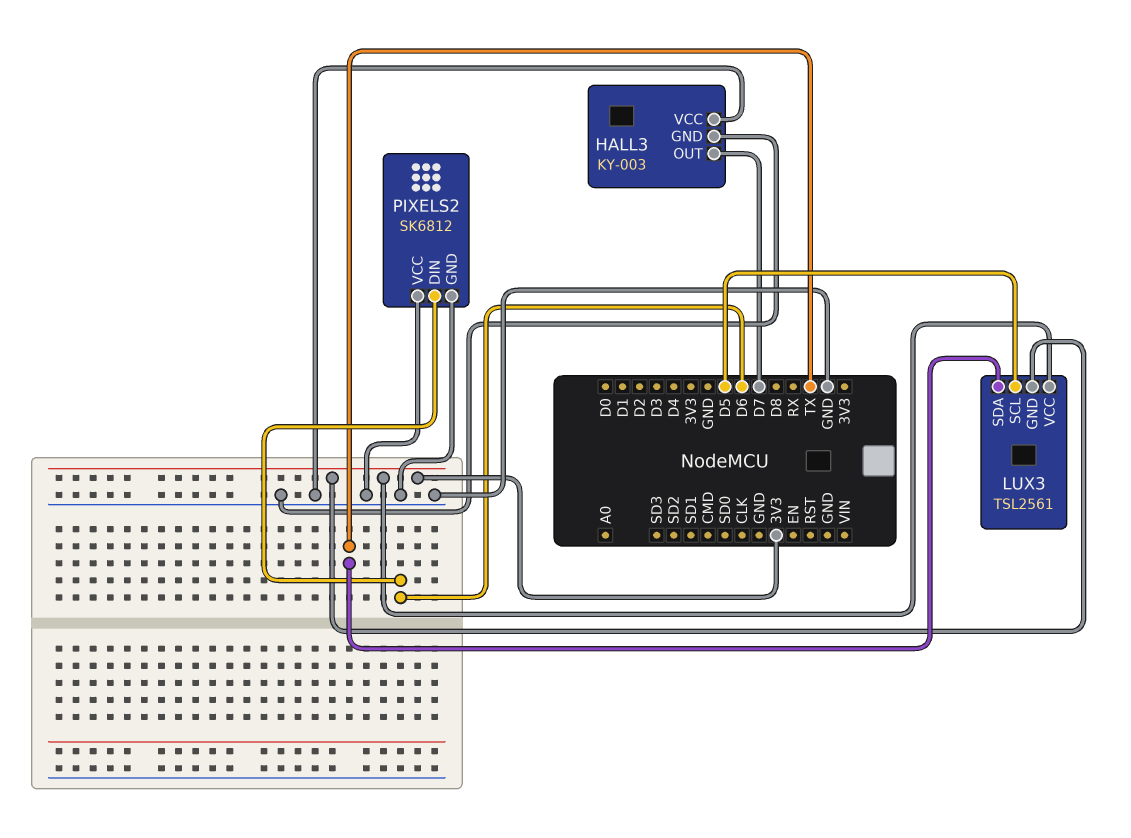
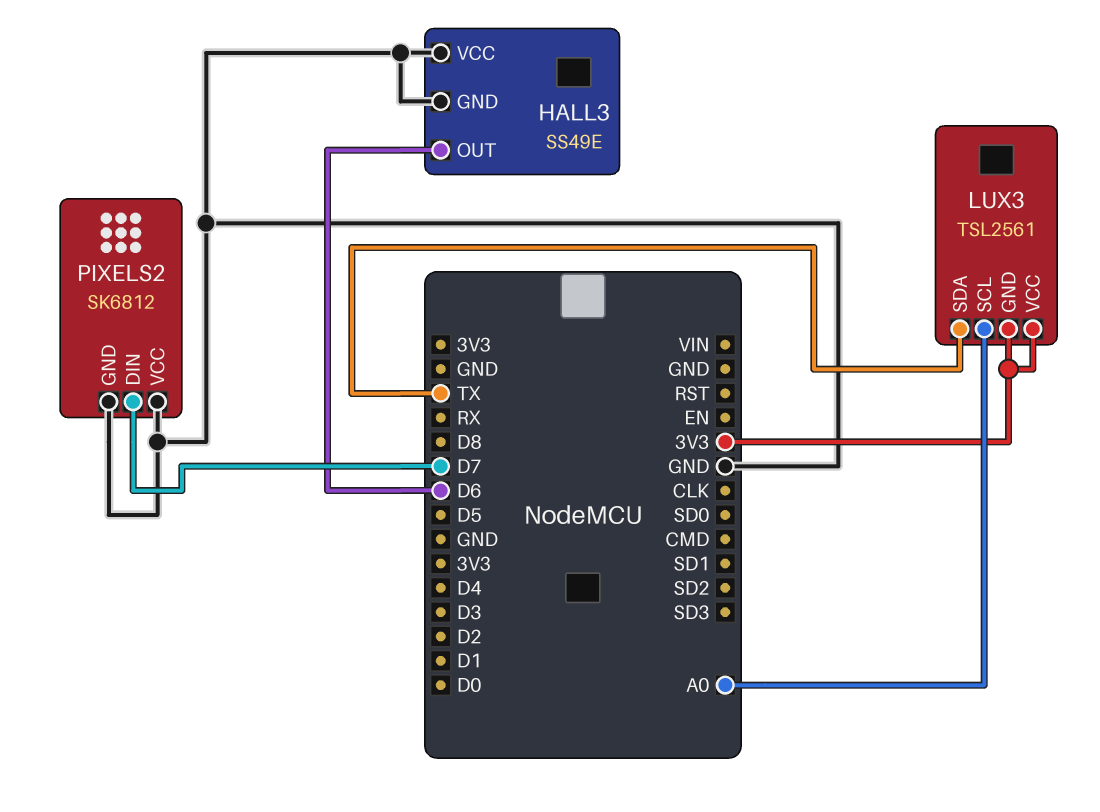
HALL3: KY-003 -> SS49E
HALL3 pin OUT: D7 -> D6
LUX3 pin SCL: D5 -> A0
PIXELS2 pin DIN: D6 -> D7

